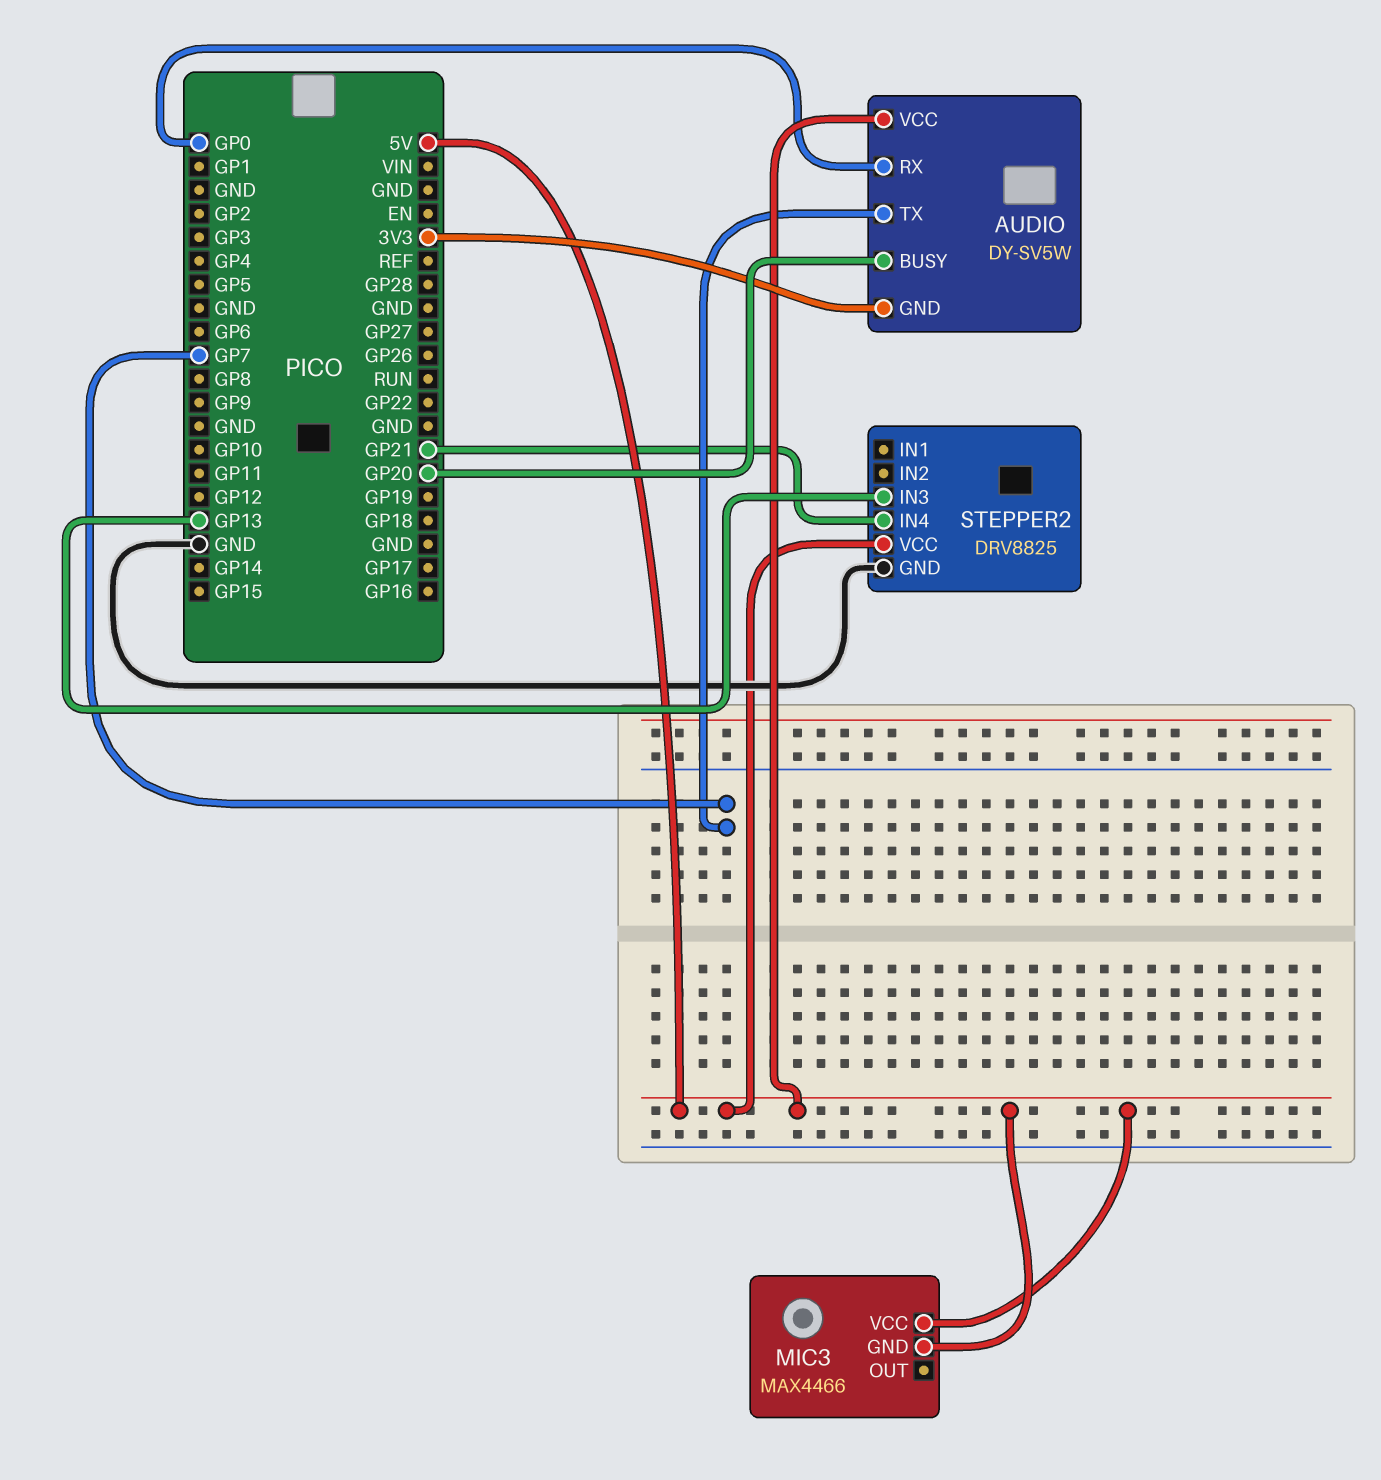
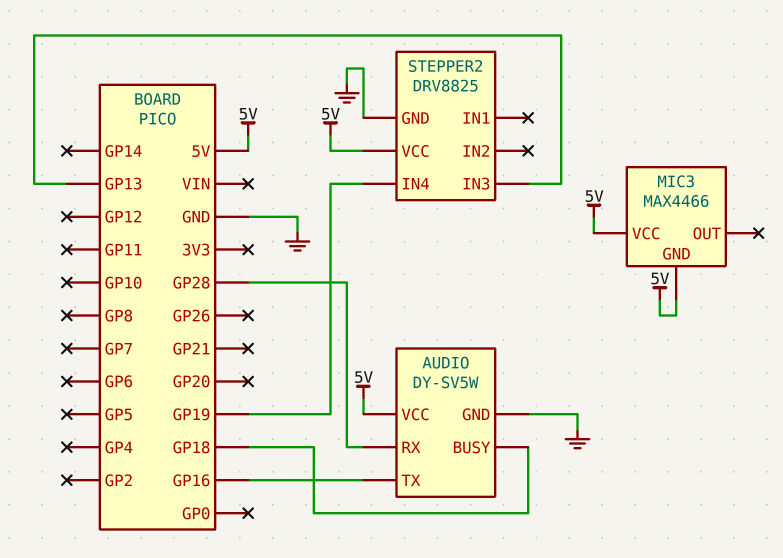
AUDIO pin BUSY: GP20 -> GP18
AUDIO pin GND: 3V3 -> GND
AUDIO pin RX: GP0 -> GP28
AUDIO pin TX: GP7 -> GP16
STEPPER2 pin IN4: GP21 -> GP19

